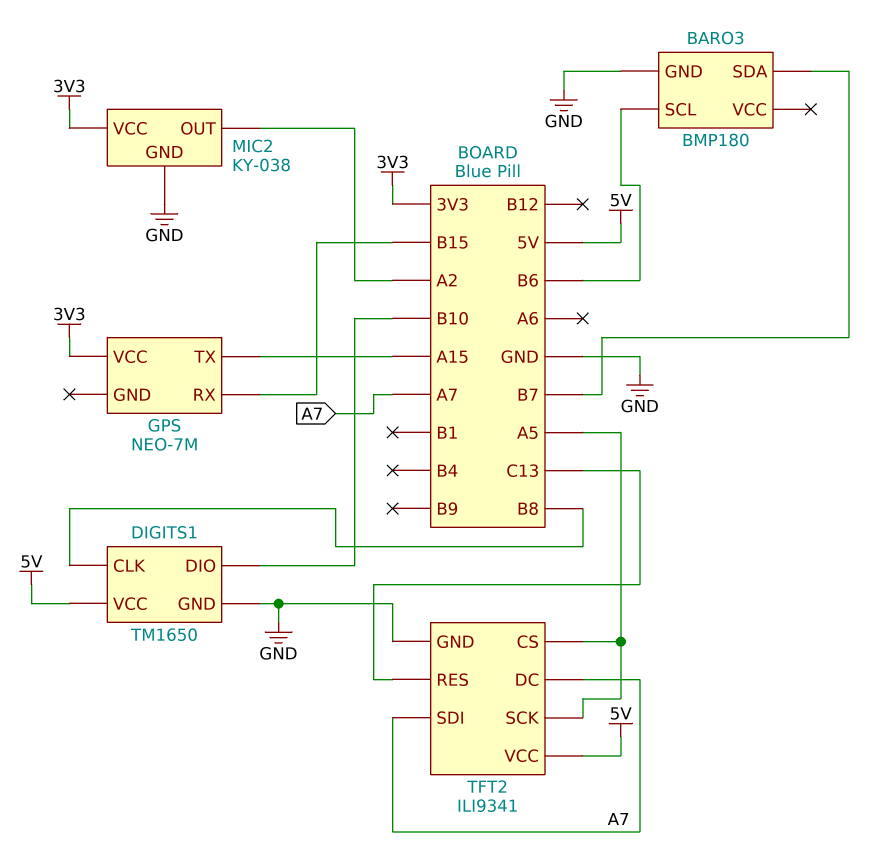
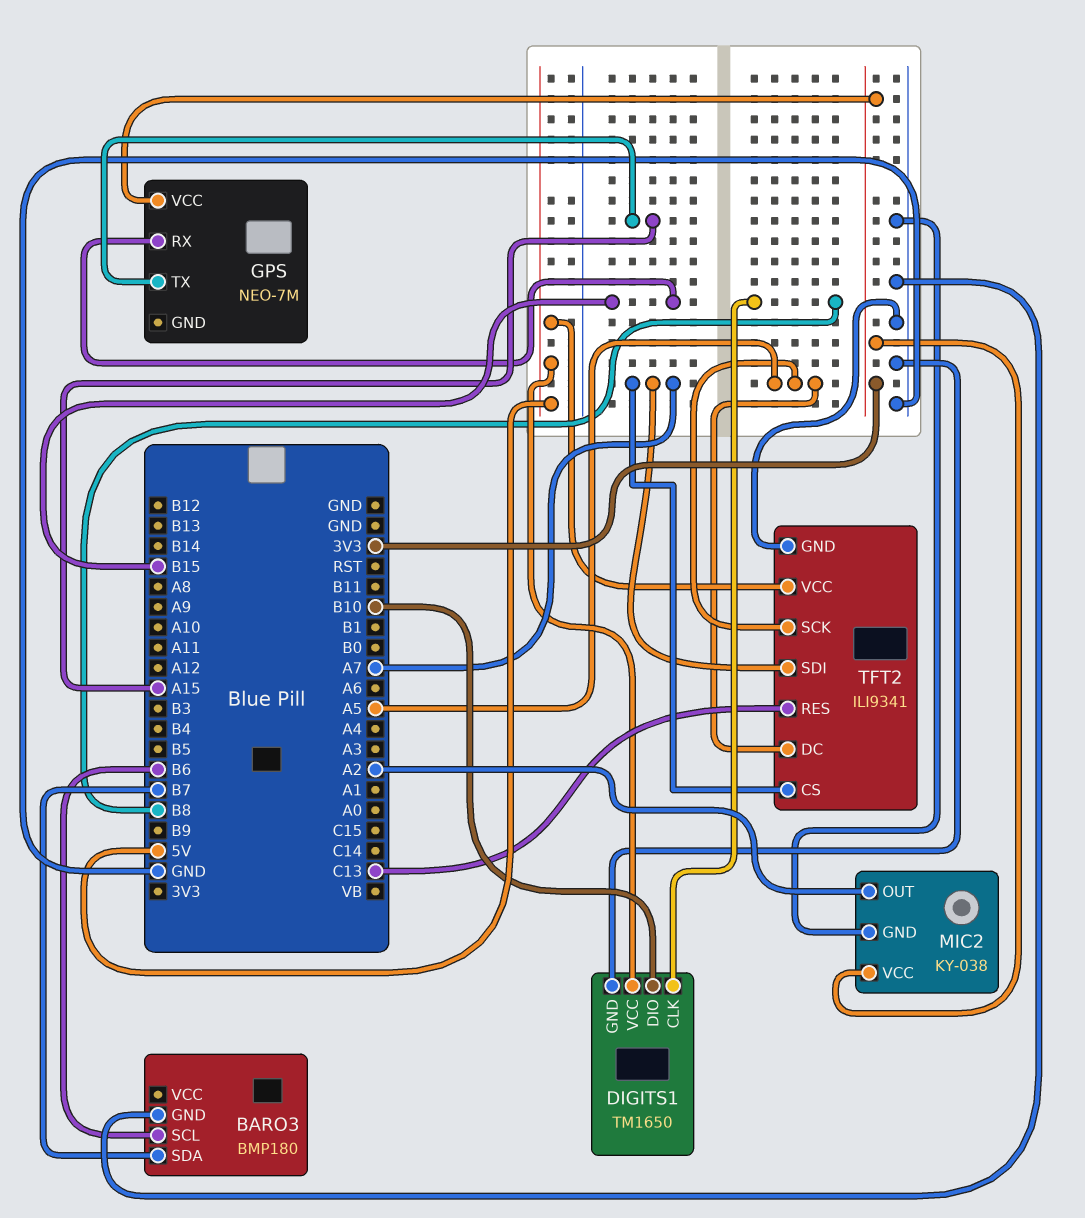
TFT2 pin CS: A5 -> A7
TFT2 pin DC: A7 -> A5

